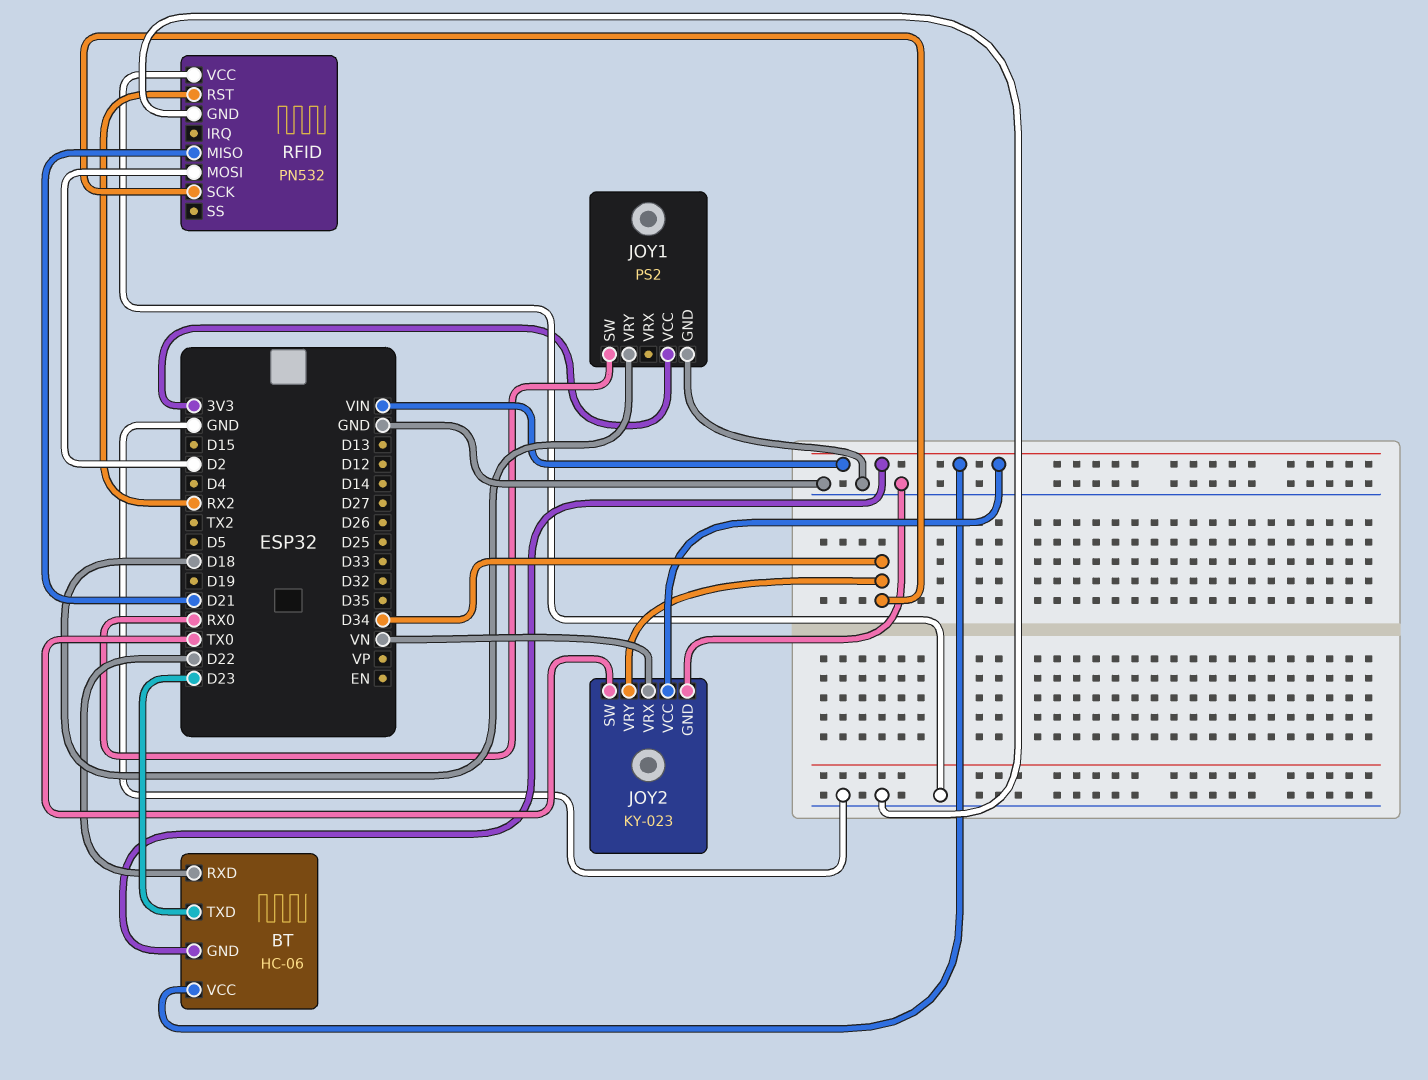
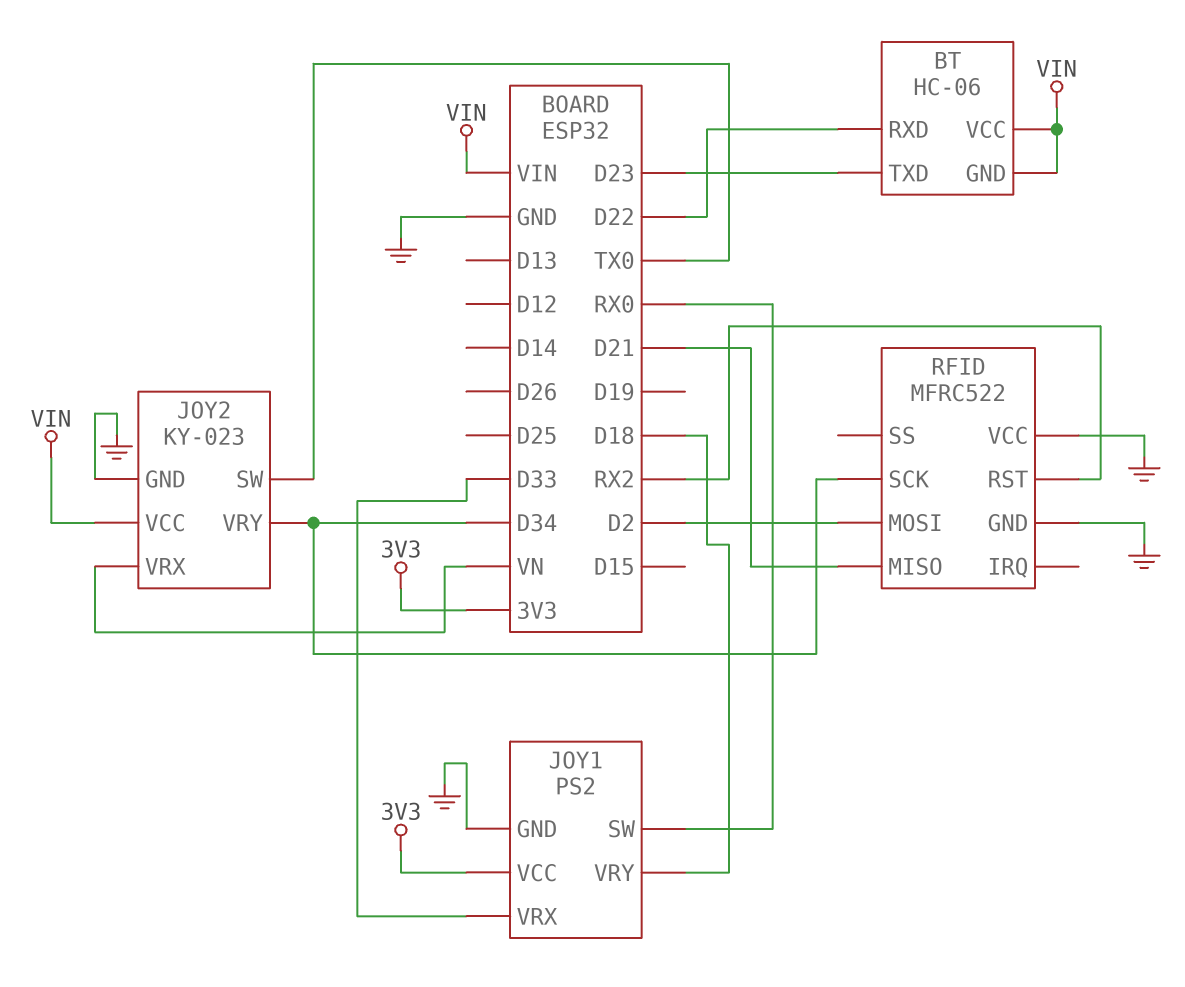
JOY1 pin VRX: none -> D33
RFID: PN532 -> MFRC522

